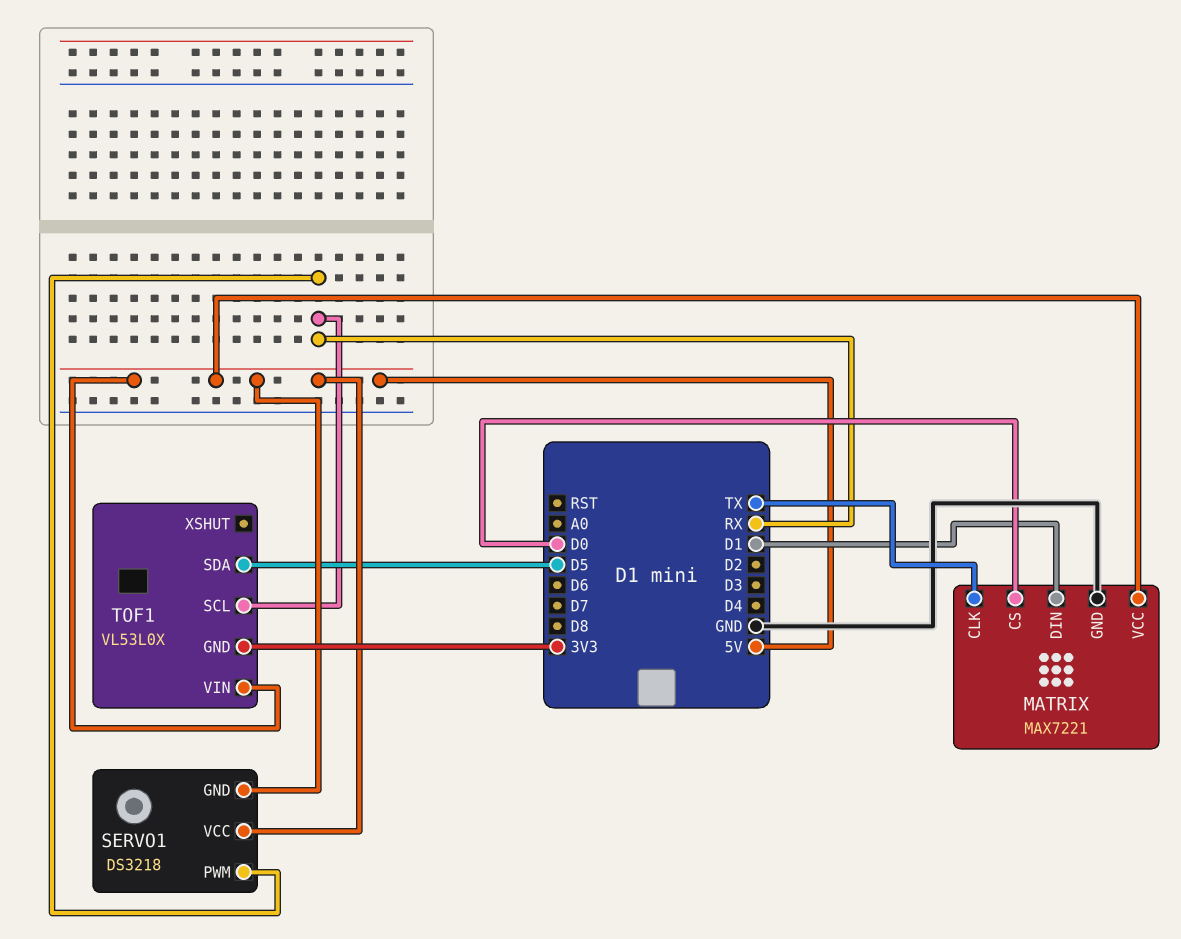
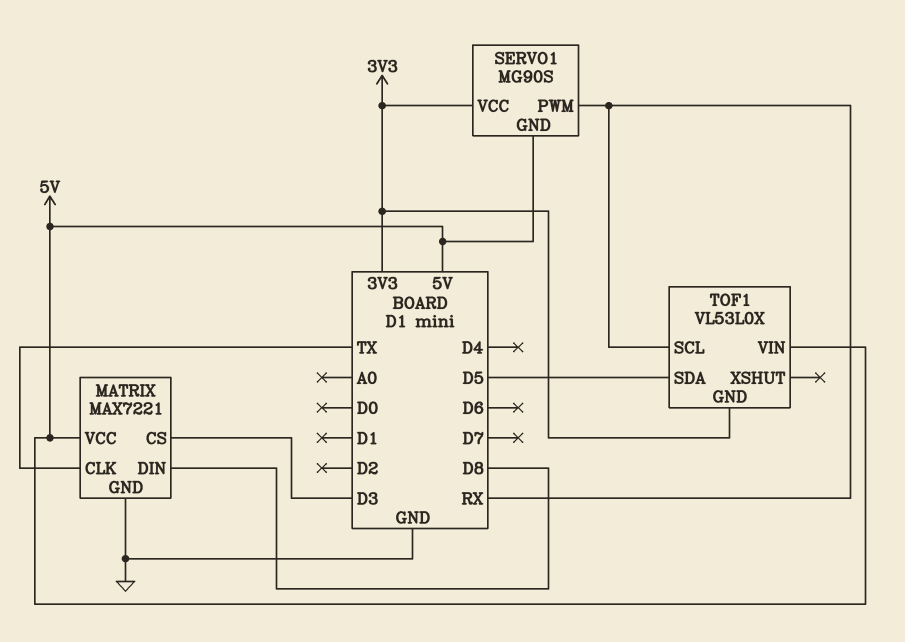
MATRIX pin CS: D0 -> D3
MATRIX pin DIN: D1 -> D8
SERVO1: DS3218 -> MG90S
SERVO1 pin VCC: 5V -> 3V3

